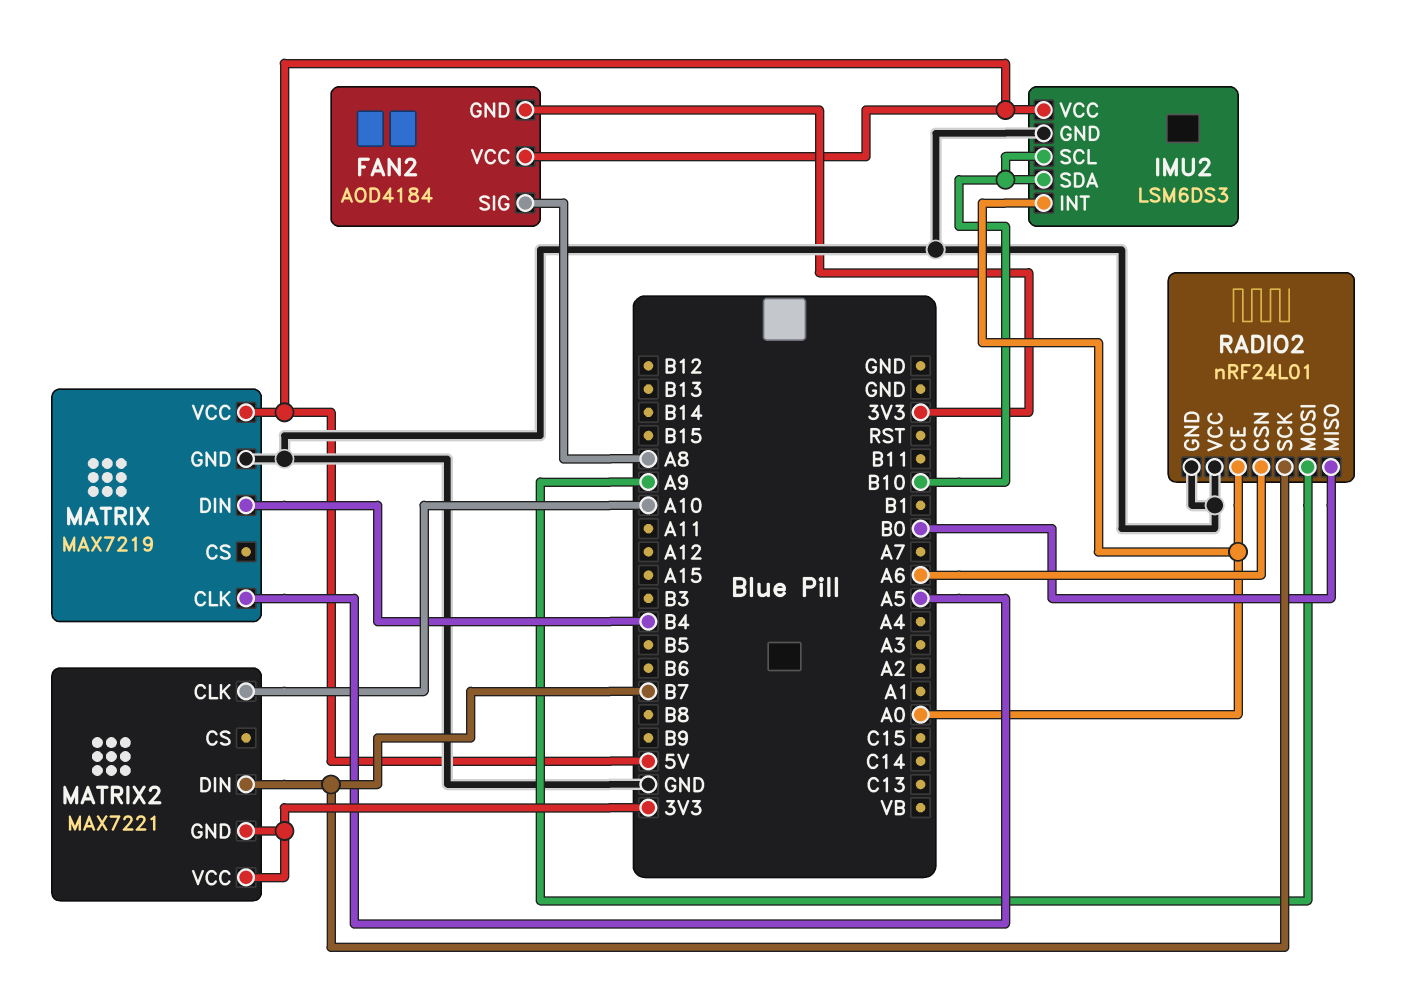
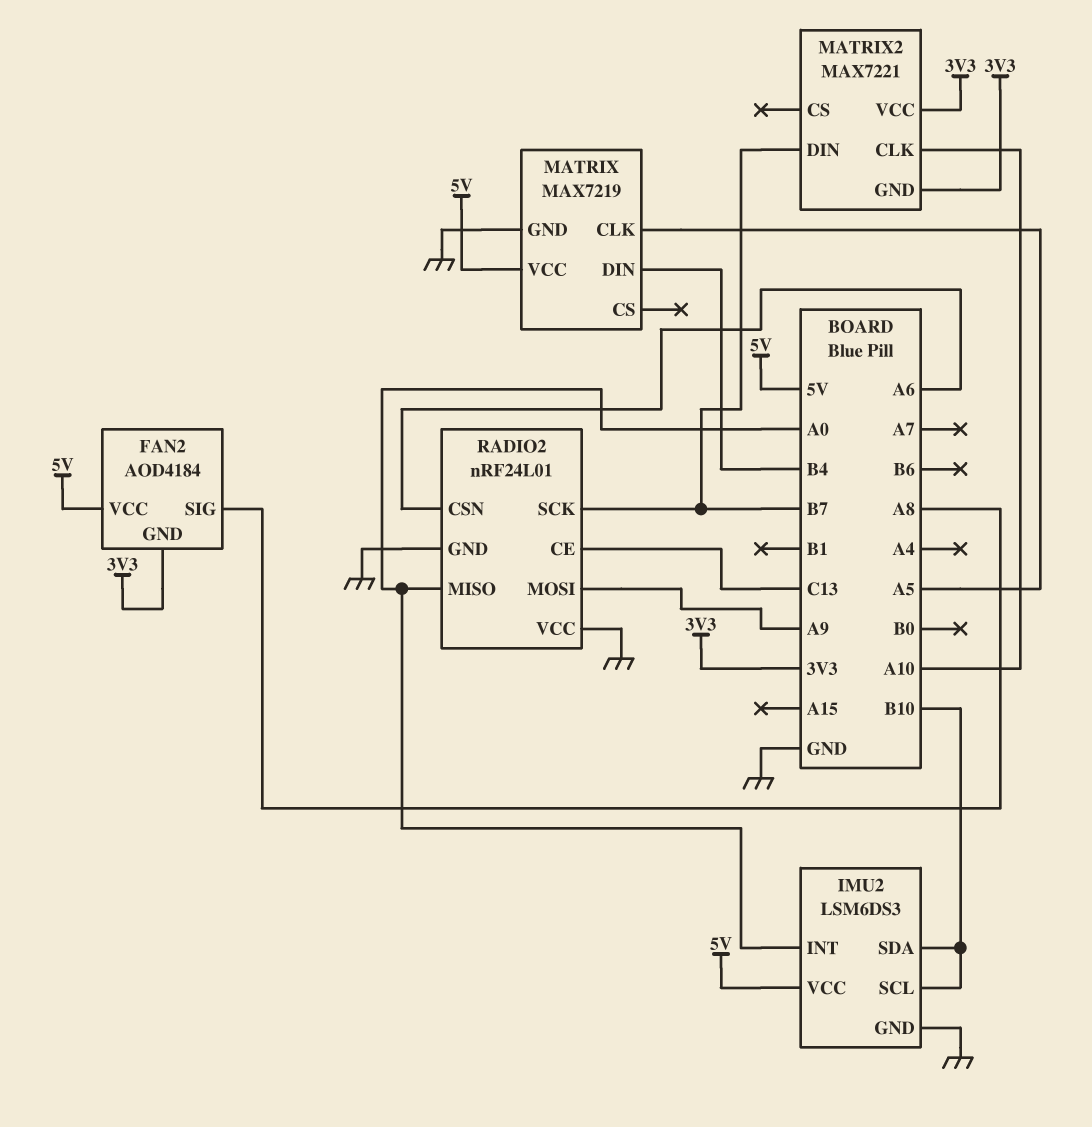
RADIO2 pin CE: A0 -> C13
RADIO2 pin MISO: B0 -> A0

